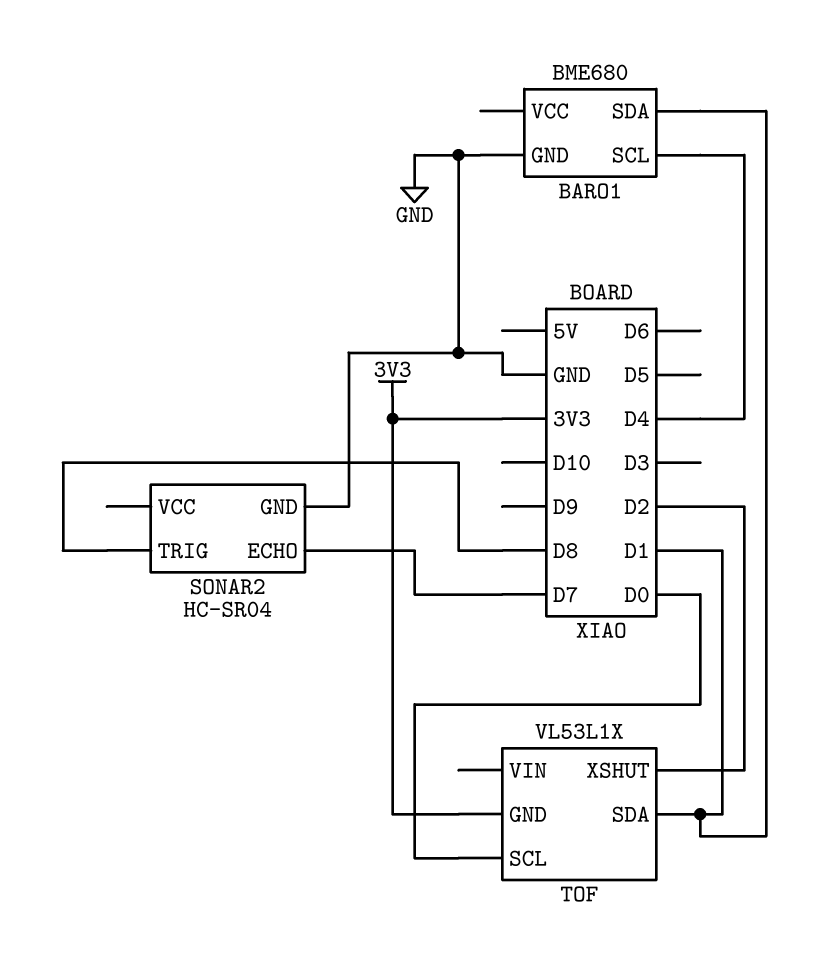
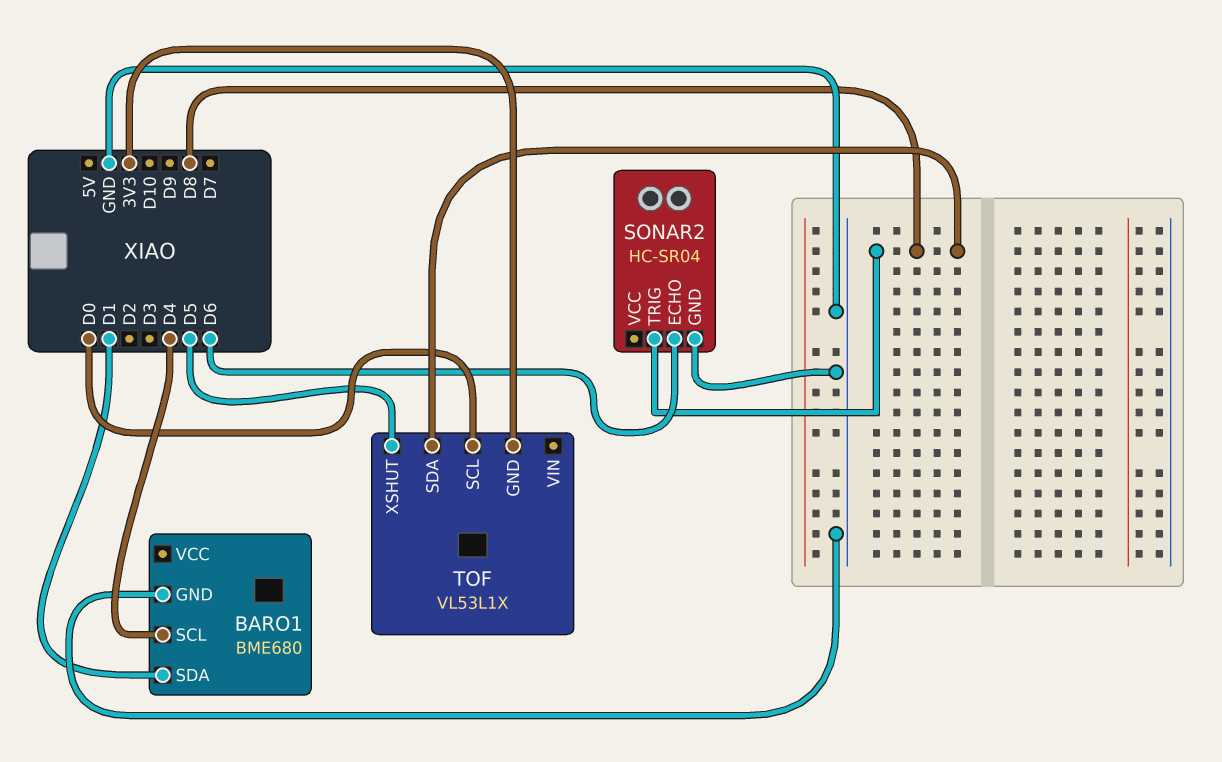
SONAR2 pin ECHO: D7 -> D6
TOF pin SDA: D1 -> D8
TOF pin XSHUT: D2 -> D5

